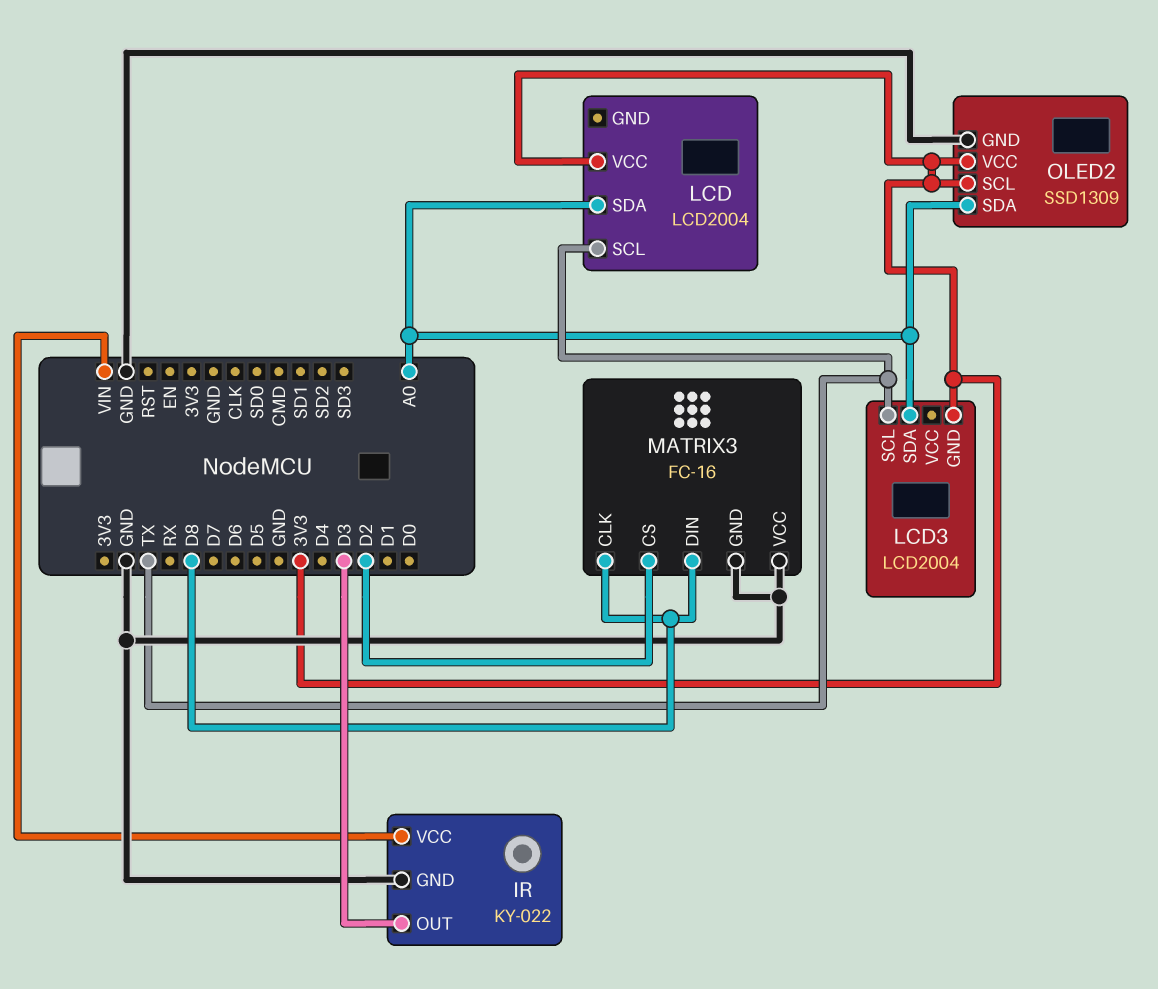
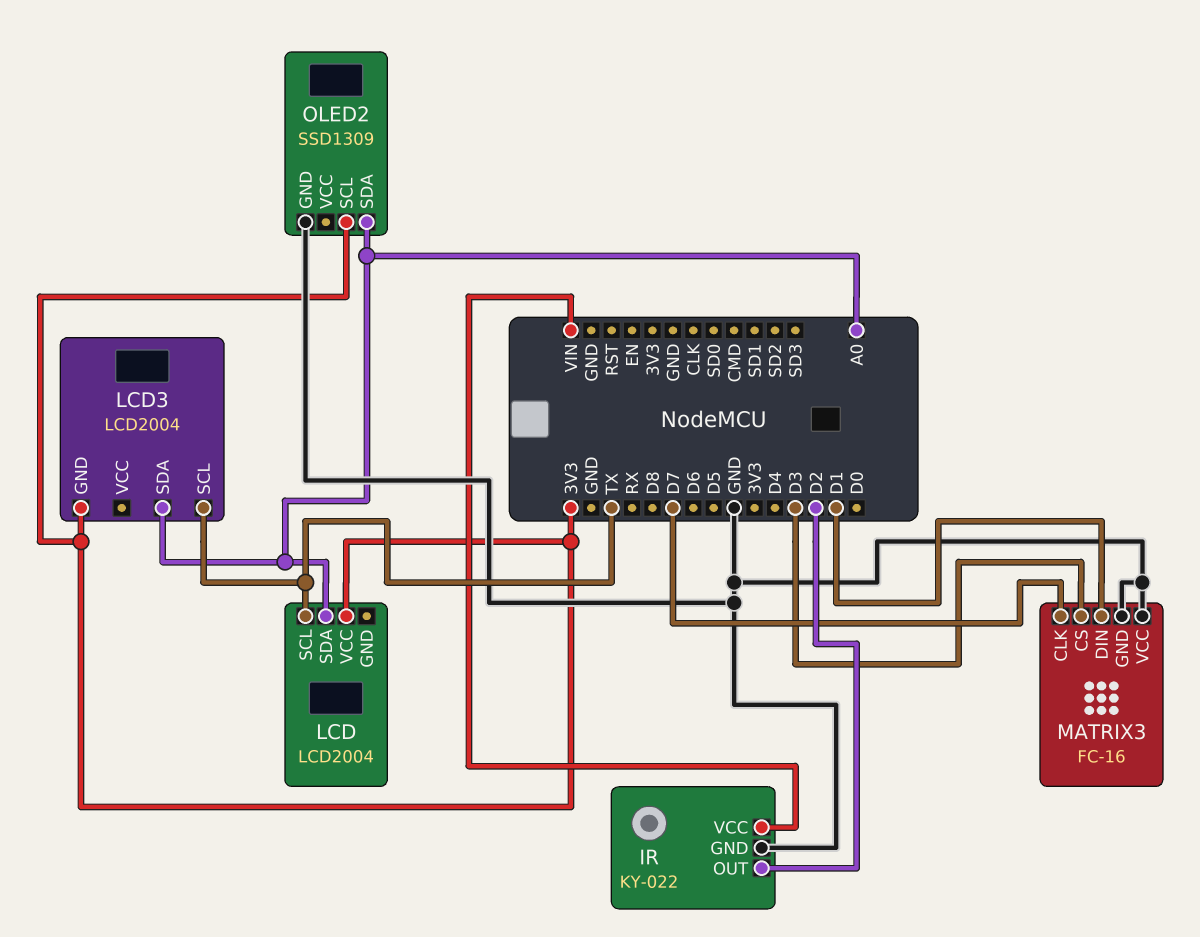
IR pin OUT: D3 -> D2
MATRIX3 pin CLK: D8 -> D7
MATRIX3 pin CS: D2 -> D3
MATRIX3 pin DIN: D8 -> D1
OLED2 pin VCC: 3V3 -> none

